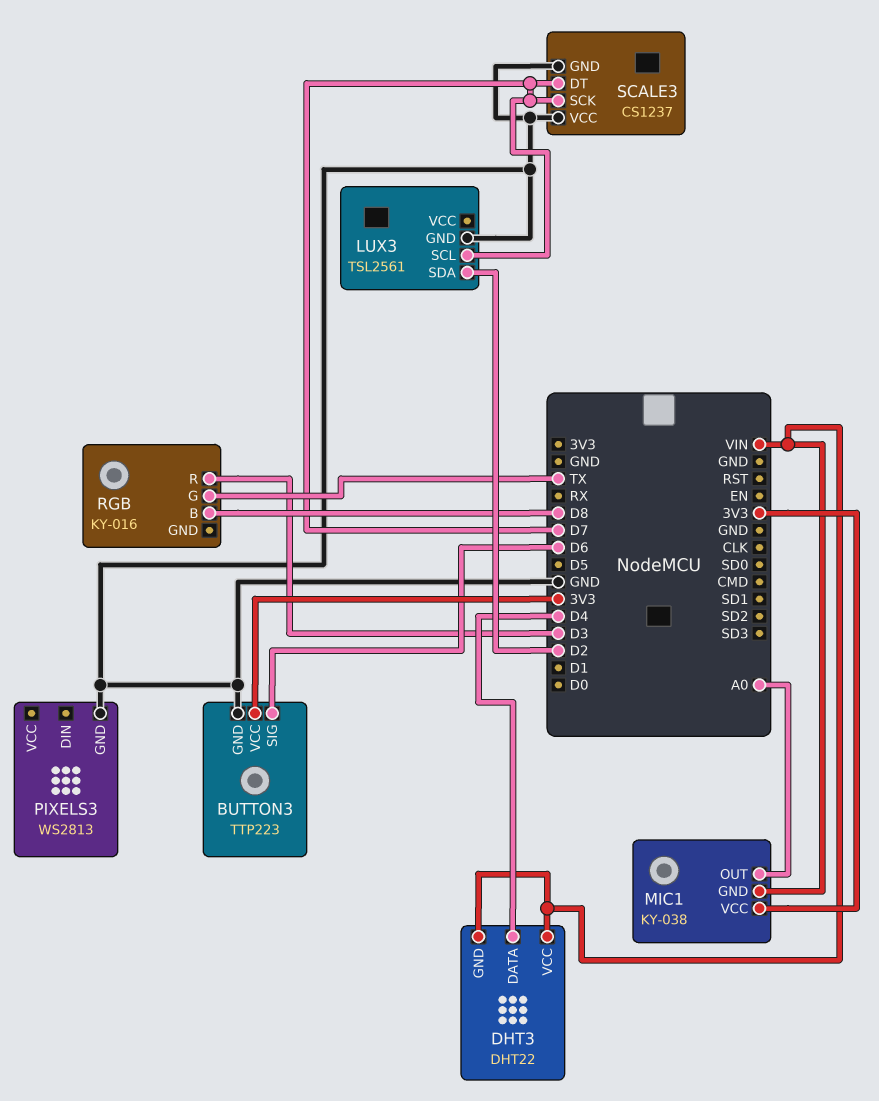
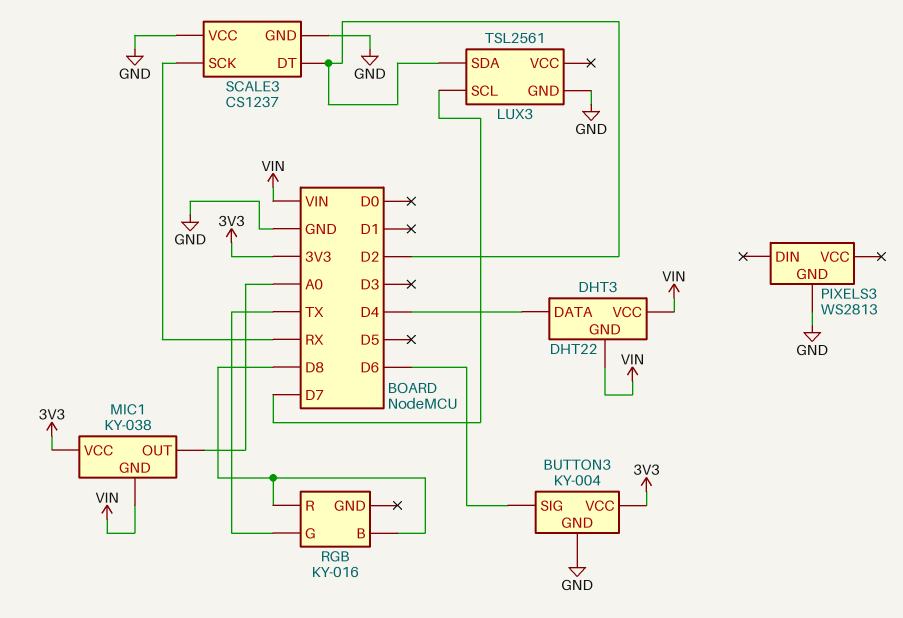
BUTTON3: TTP223 -> KY-004
RGB pin R: D3 -> D8
SCALE3 pin DT: D7 -> D2
SCALE3 pin SCK: D7 -> RX

